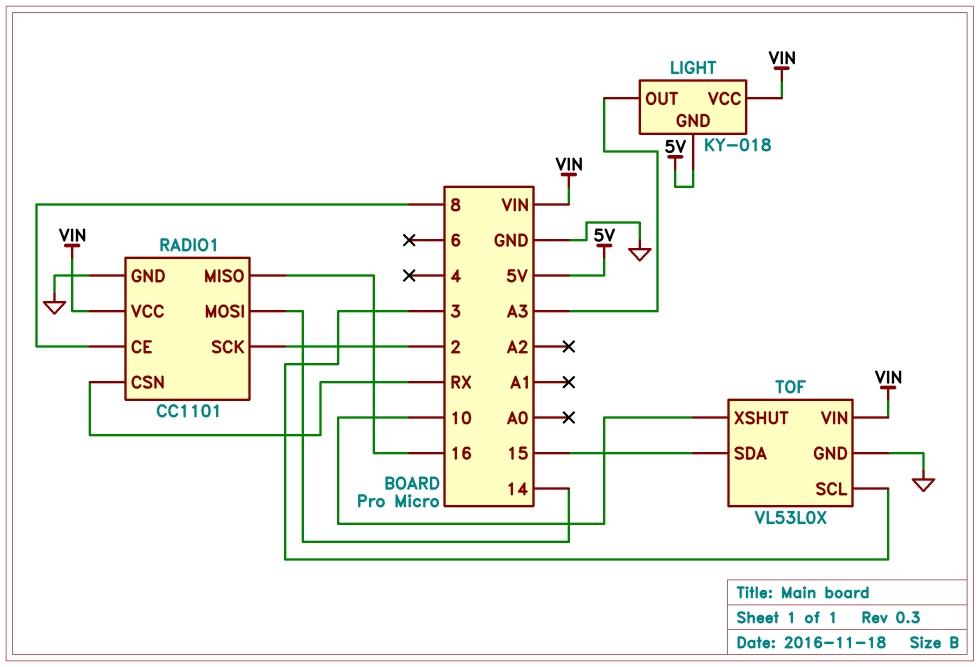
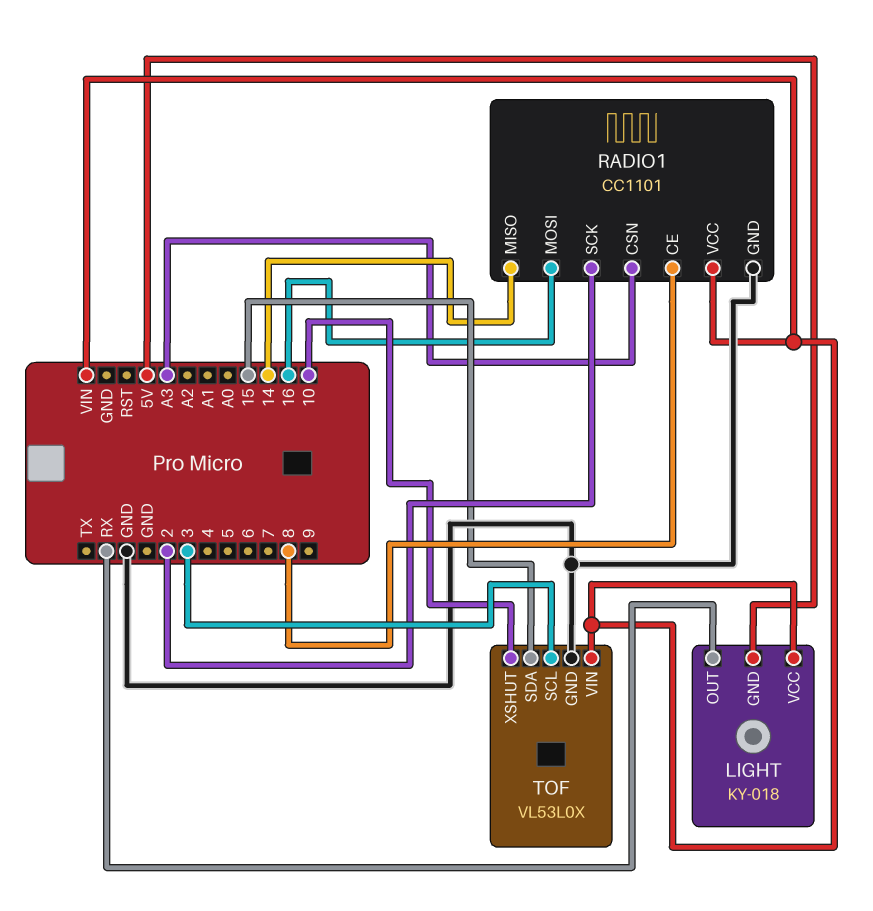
LIGHT pin OUT: A3 -> RX
RADIO1 pin CSN: RX -> A3
RADIO1 pin MISO: 16 -> 14
RADIO1 pin MOSI: 14 -> 16

